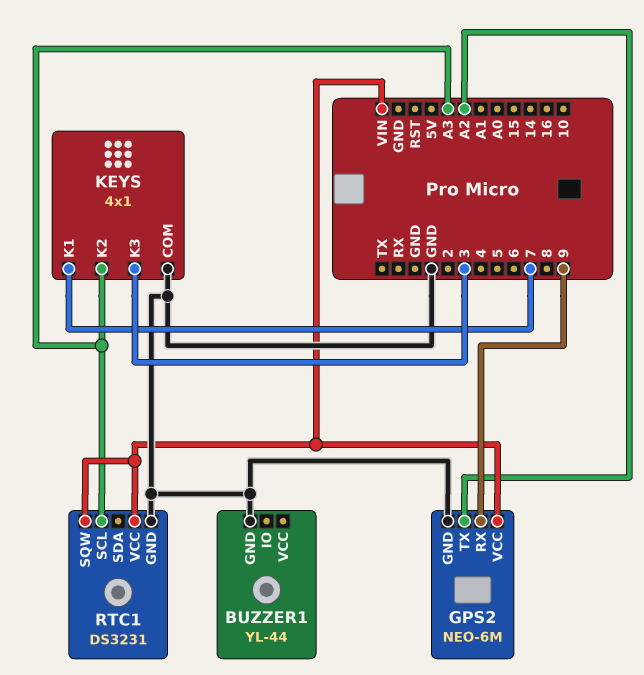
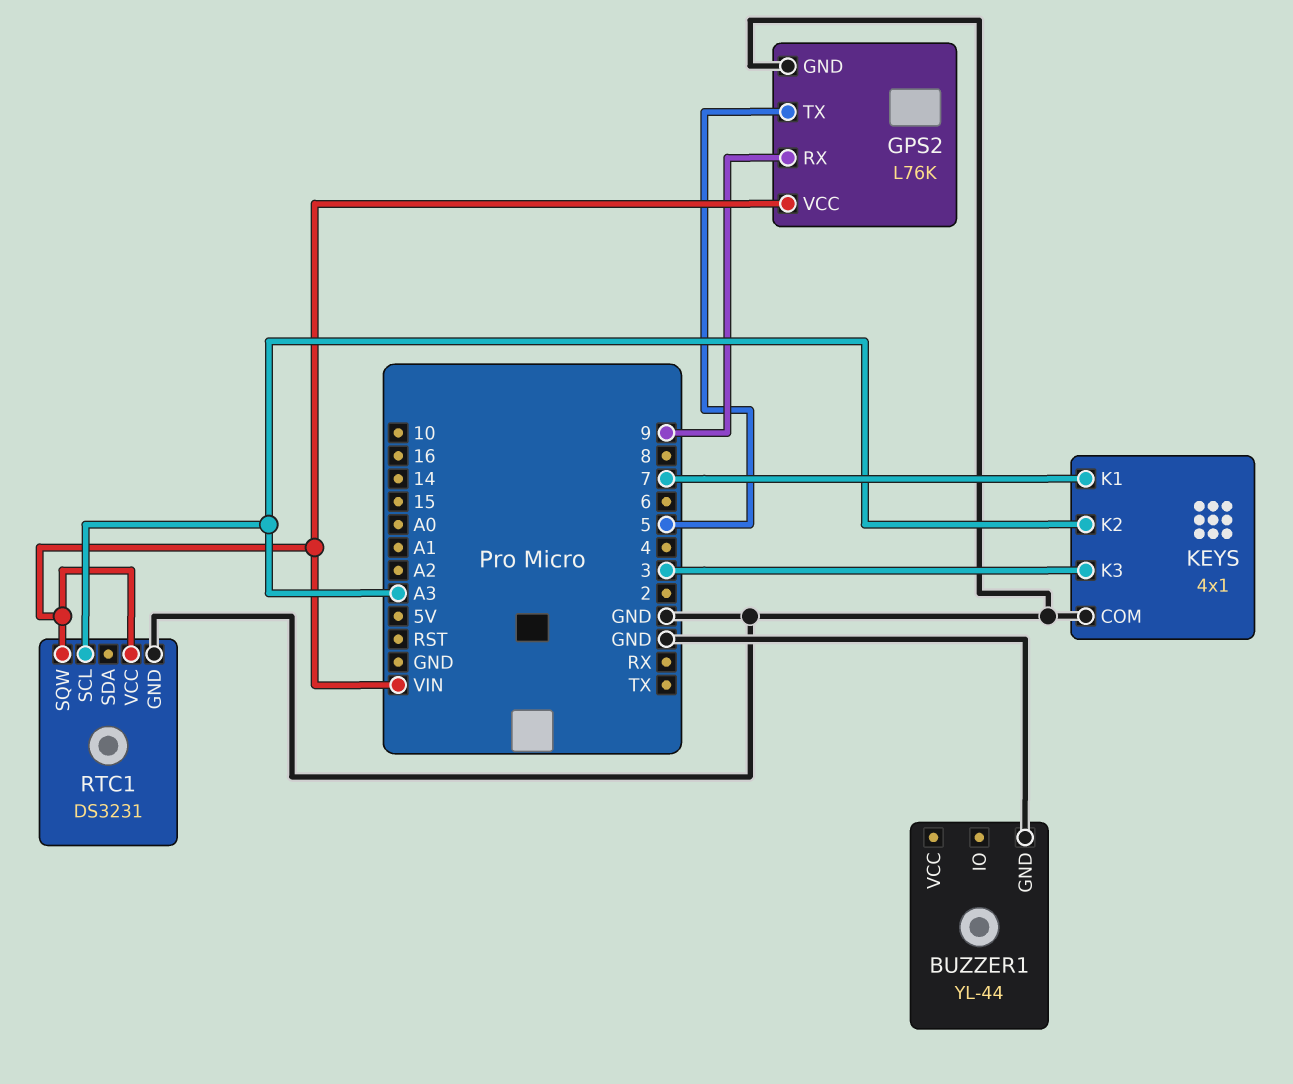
GPS2: NEO-6M -> L76K
GPS2 pin TX: A2 -> 5

